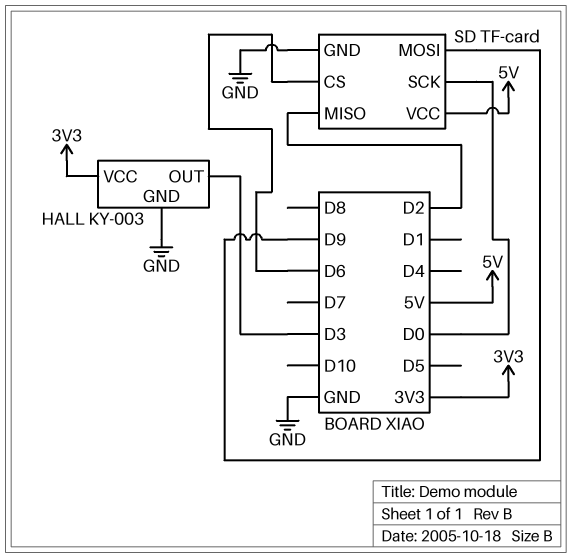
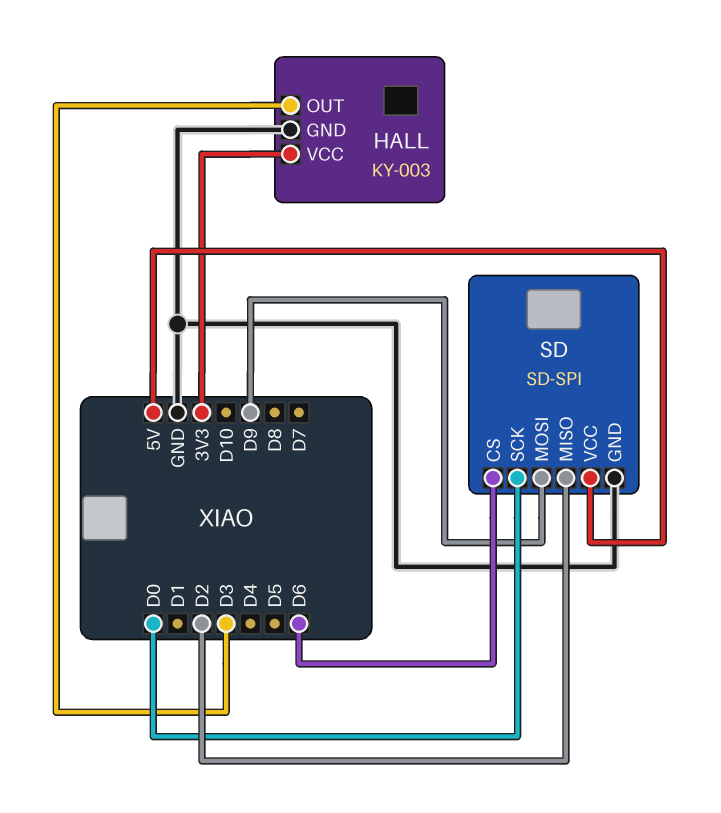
SD: TF-card -> SD-SPI

